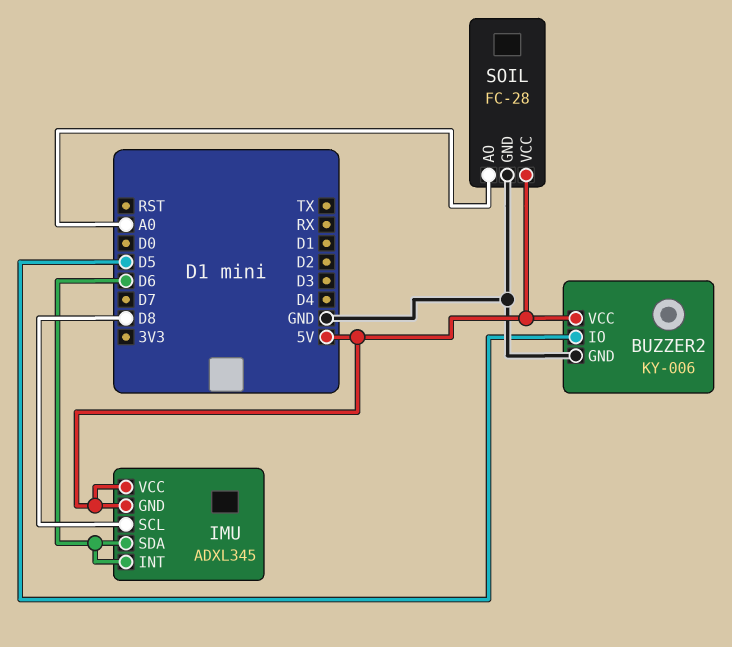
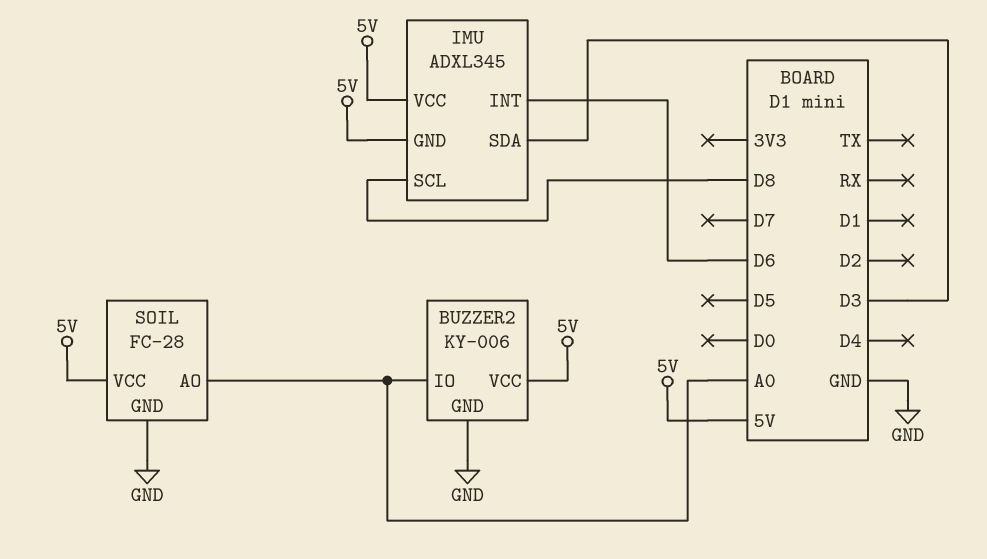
BUZZER2 pin IO: D5 -> A0
IMU pin SDA: D6 -> D3

